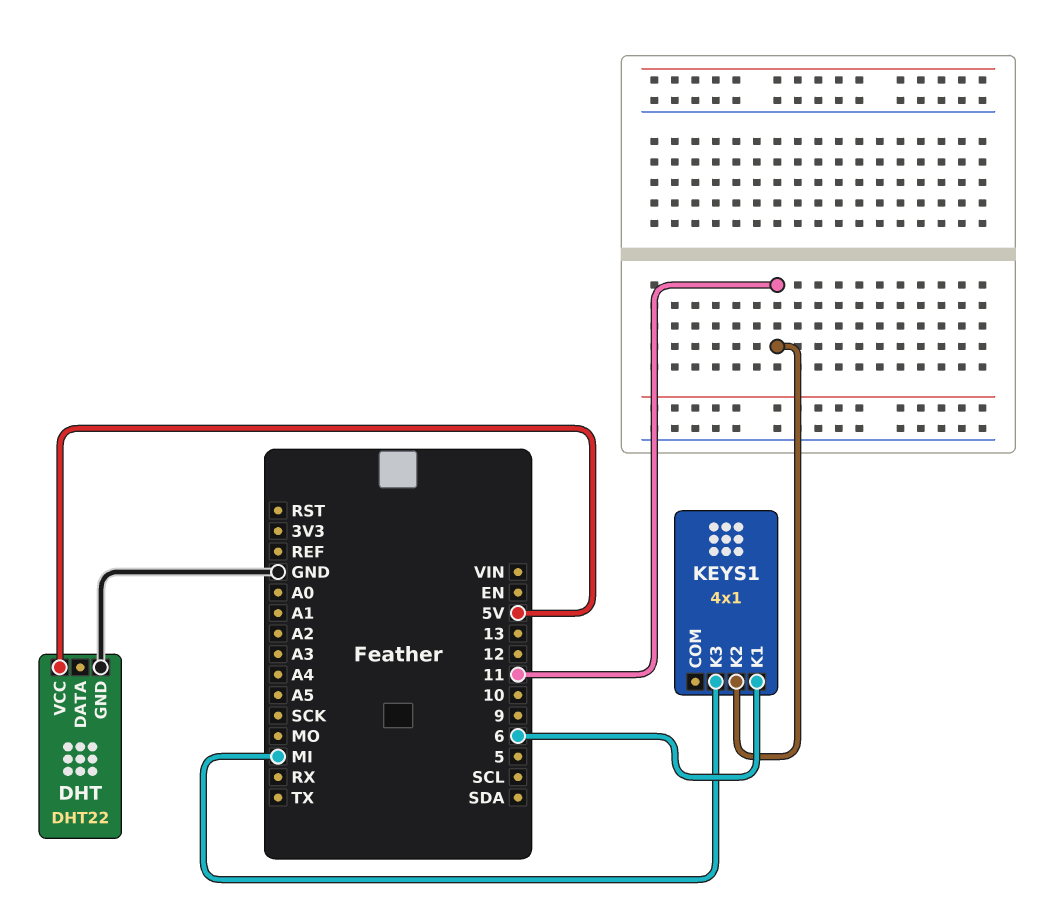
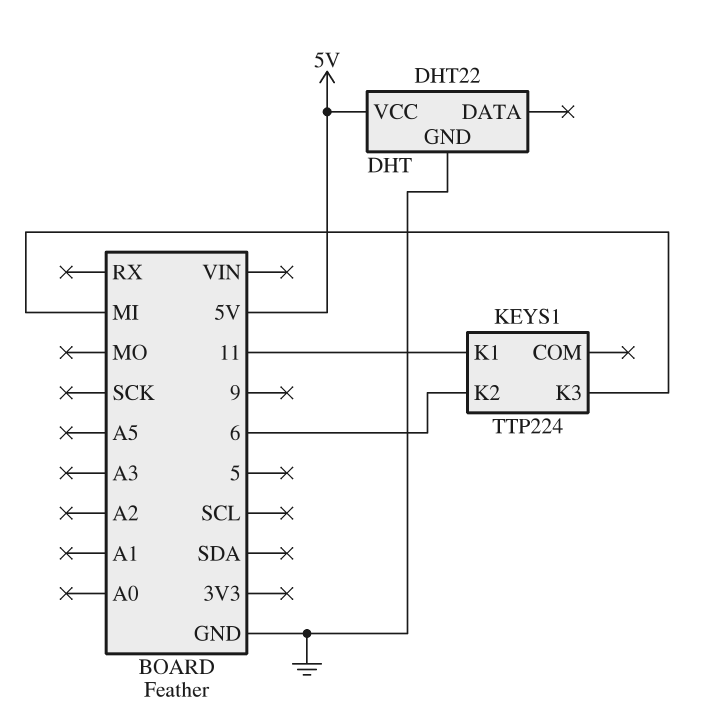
KEYS1: 4x1 -> TTP224
KEYS1 pin K1: 6 -> 11
KEYS1 pin K2: 11 -> 6

